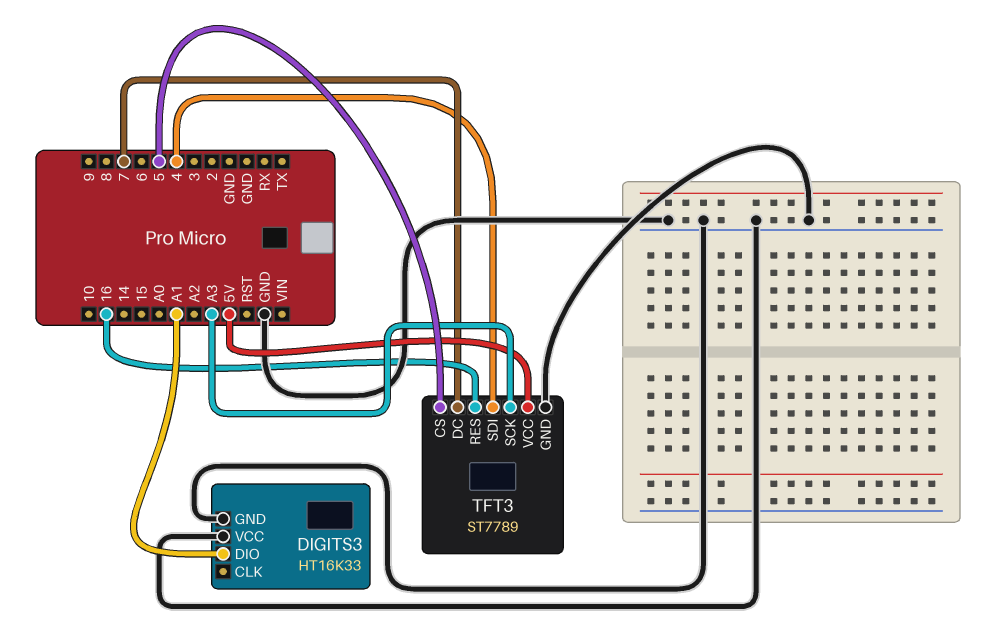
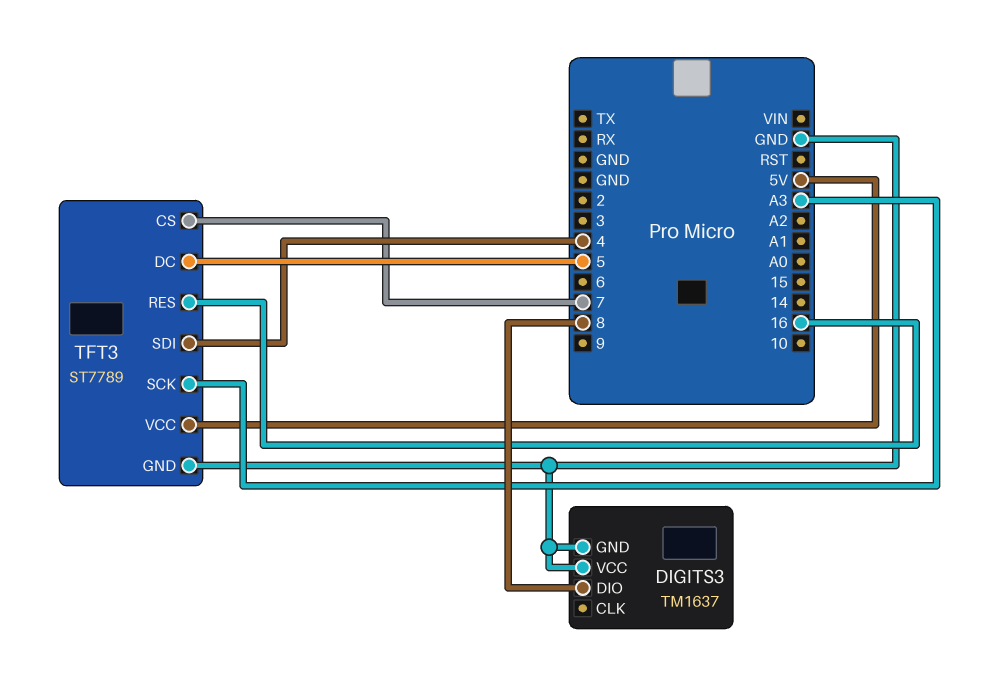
DIGITS3: HT16K33 -> TM1637
DIGITS3 pin DIO: A1 -> 8
TFT3 pin CS: 5 -> 7
TFT3 pin DC: 7 -> 5

